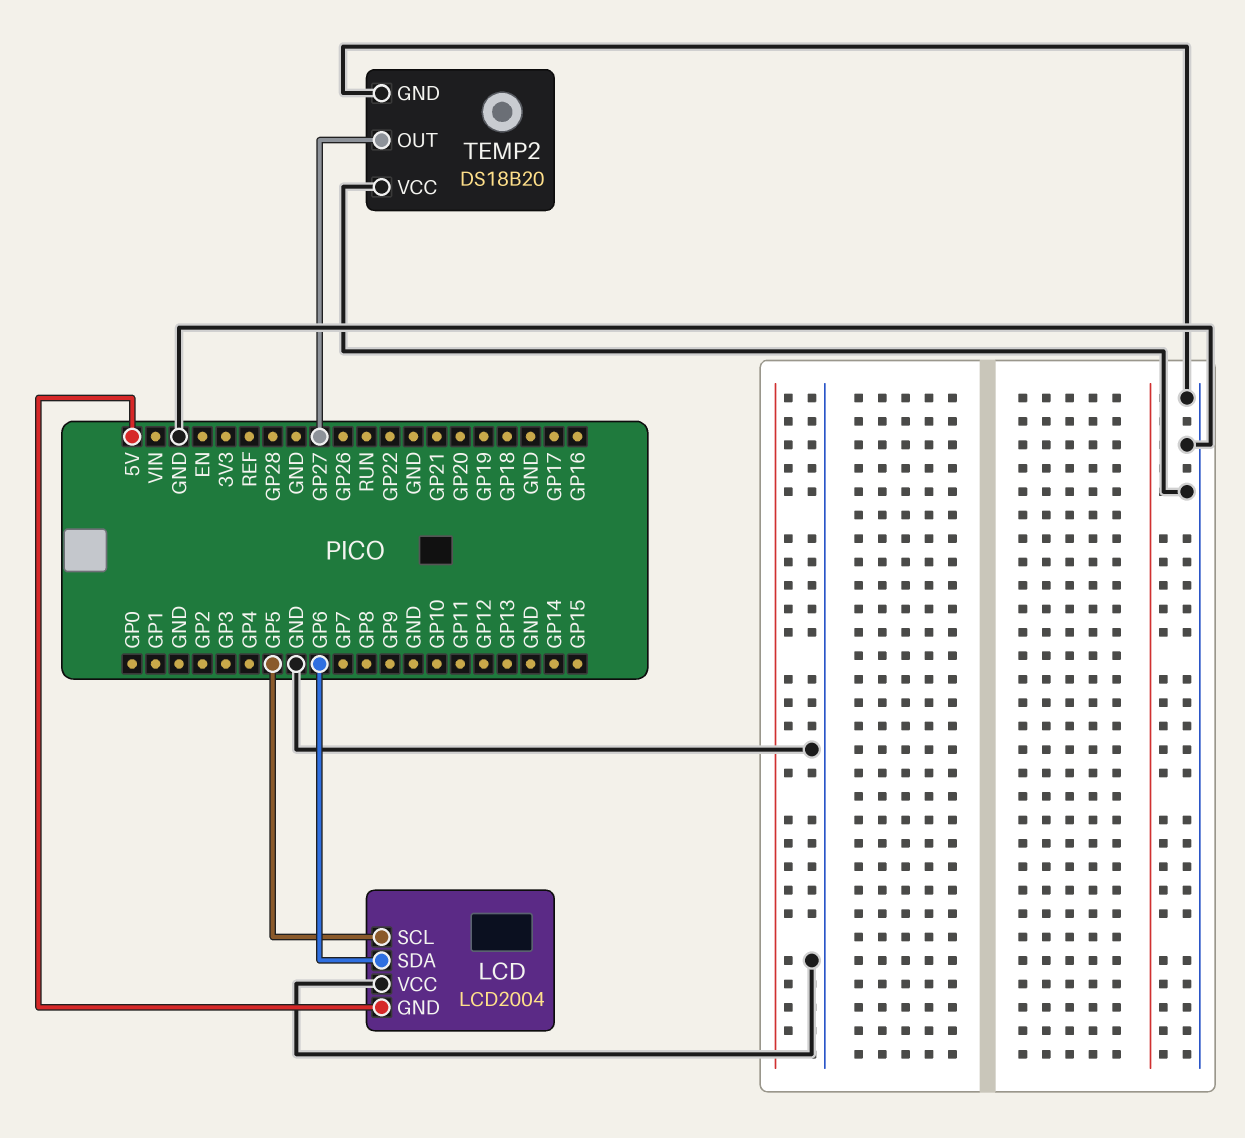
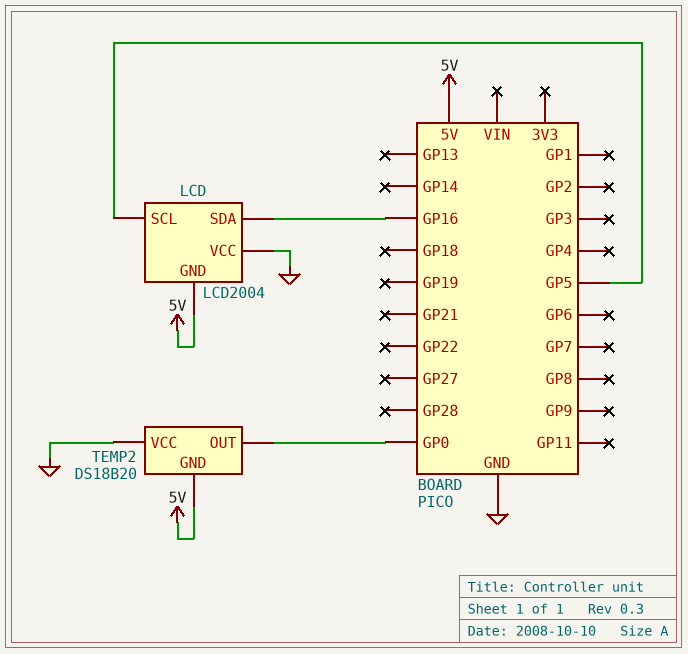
LCD pin SDA: GP6 -> GP16
TEMP2 pin GND: GND -> 5V
TEMP2 pin OUT: GP27 -> GP0

